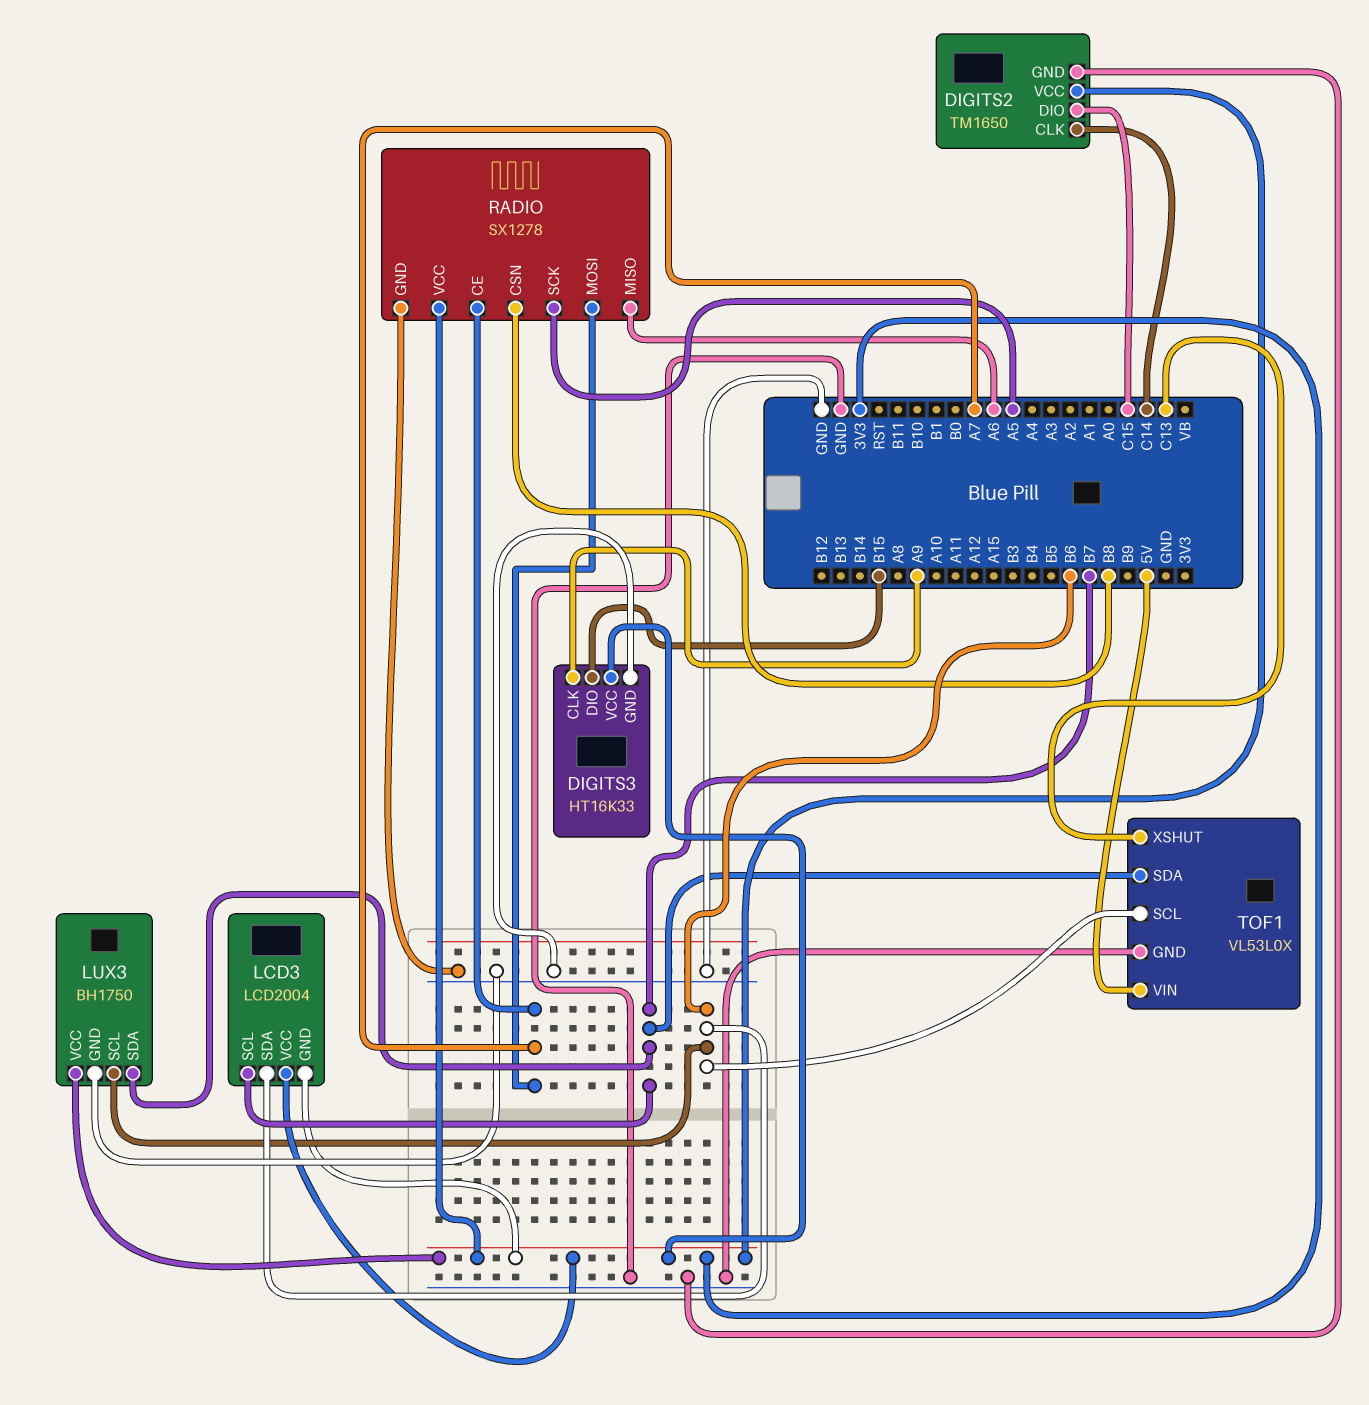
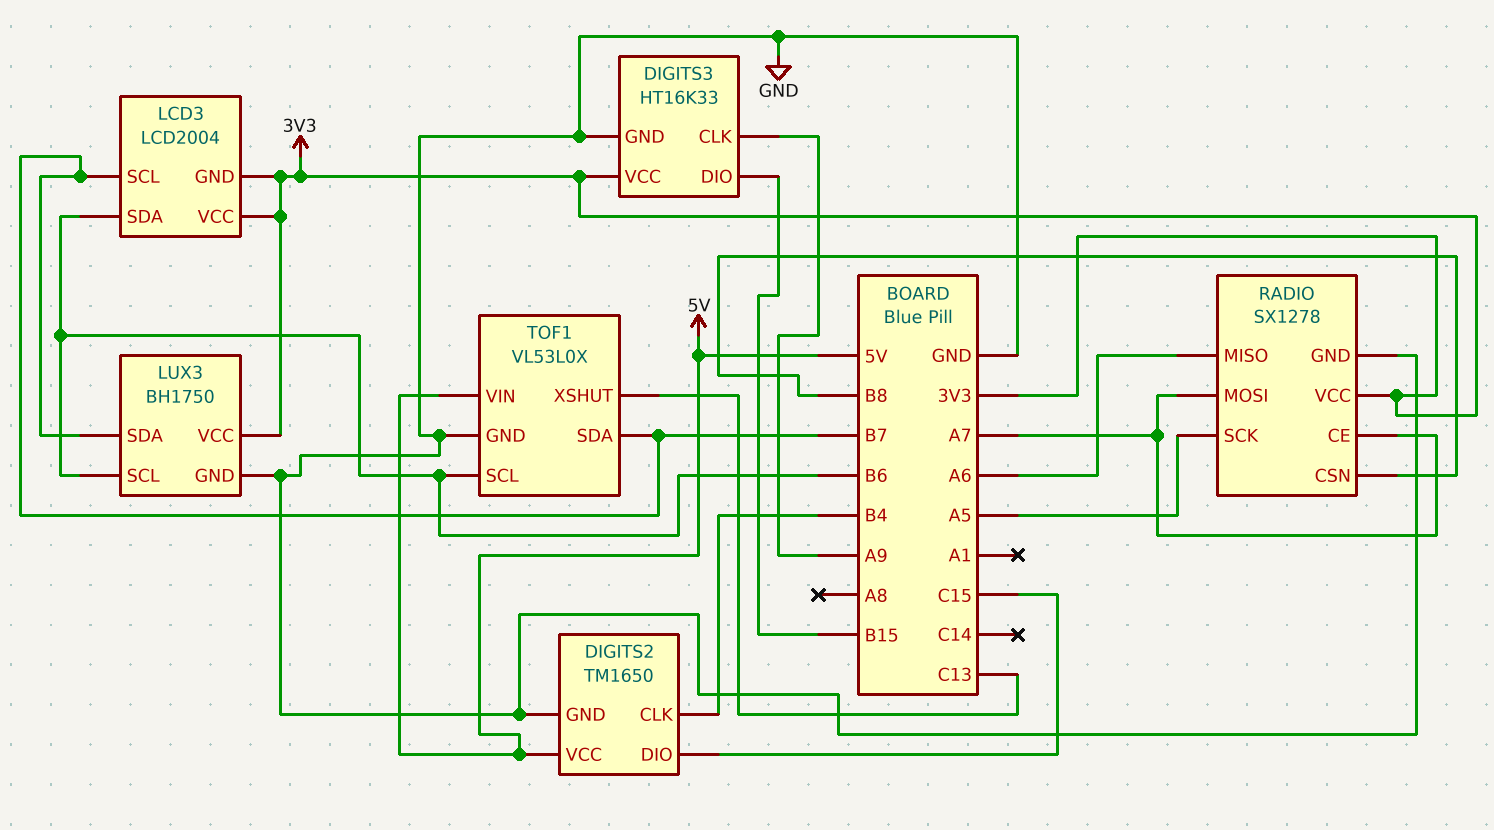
DIGITS2 pin CLK: C14 -> B4
DIGITS2 pin VCC: 3V3 -> 5V

